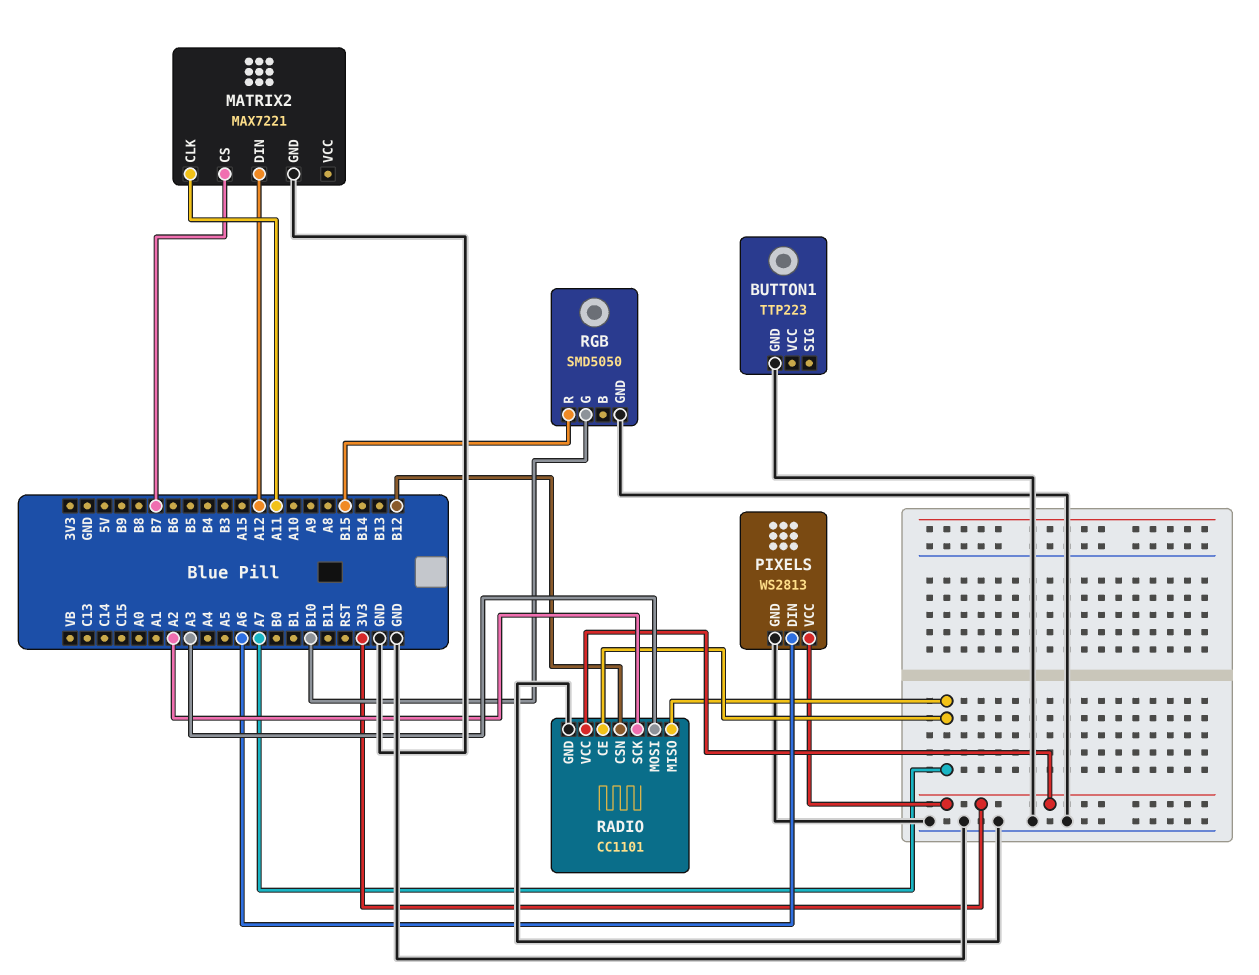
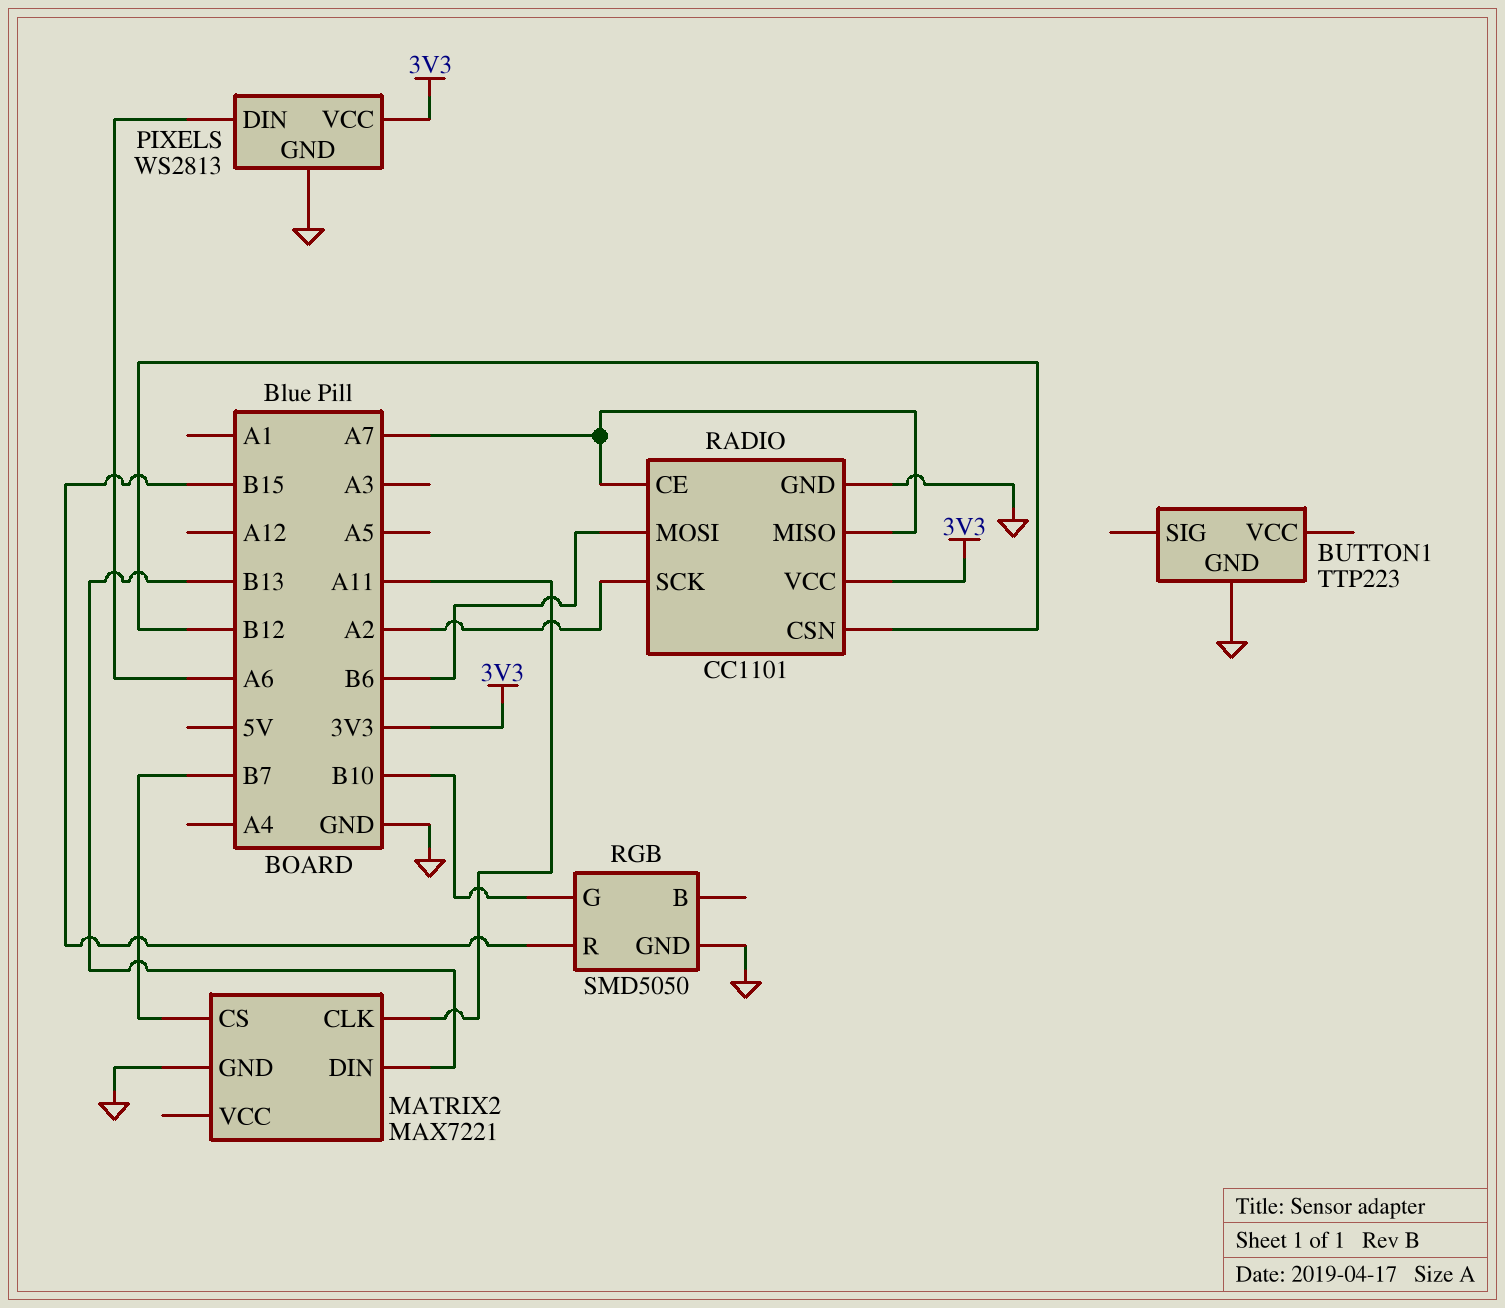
MATRIX2 pin DIN: A12 -> B13
RADIO pin MOSI: A3 -> B6

